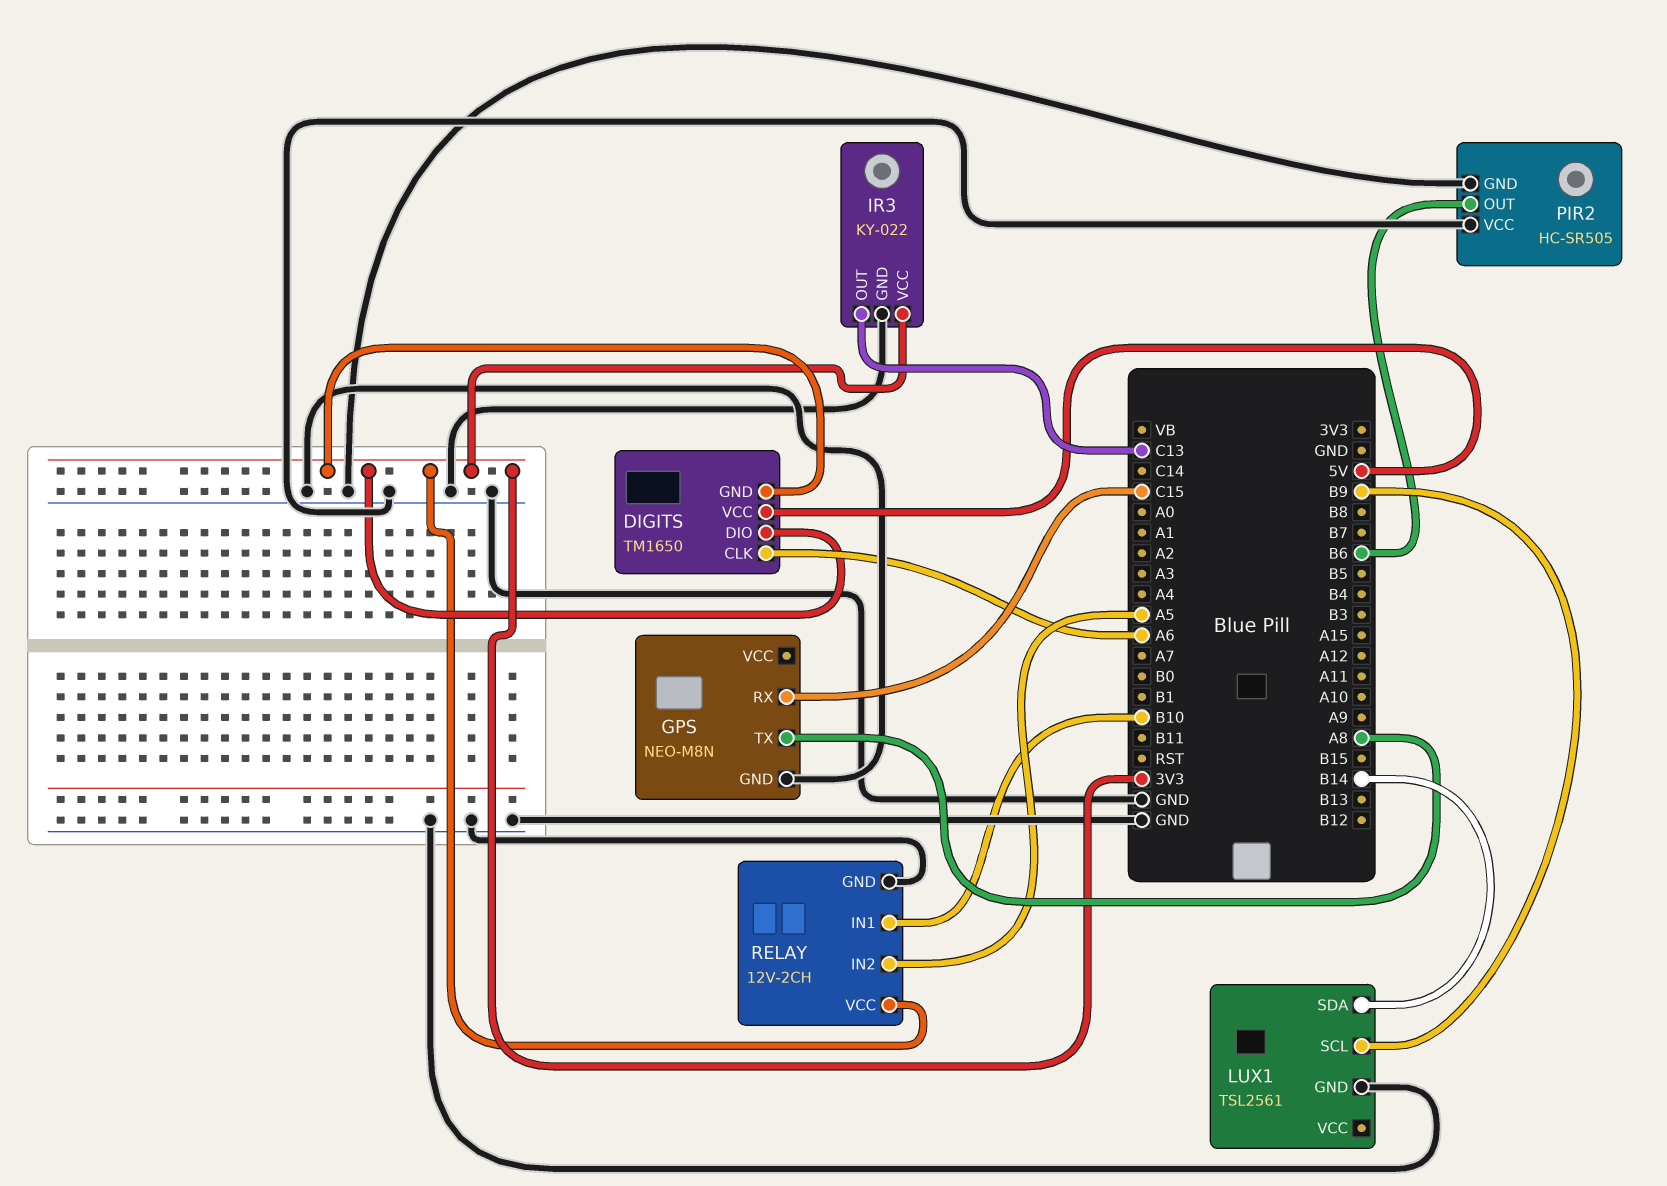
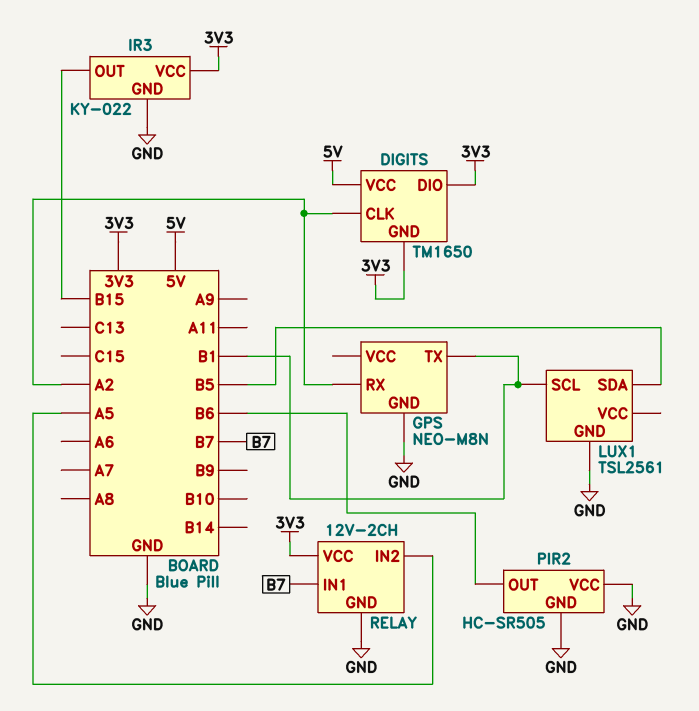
DIGITS pin CLK: A6 -> A2
GPS pin RX: C15 -> A2
GPS pin TX: A8 -> B1
IR3 pin OUT: C13 -> B15
LUX1 pin SCL: B9 -> B1
LUX1 pin SDA: B14 -> B5
RELAY pin IN1: B10 -> B7

